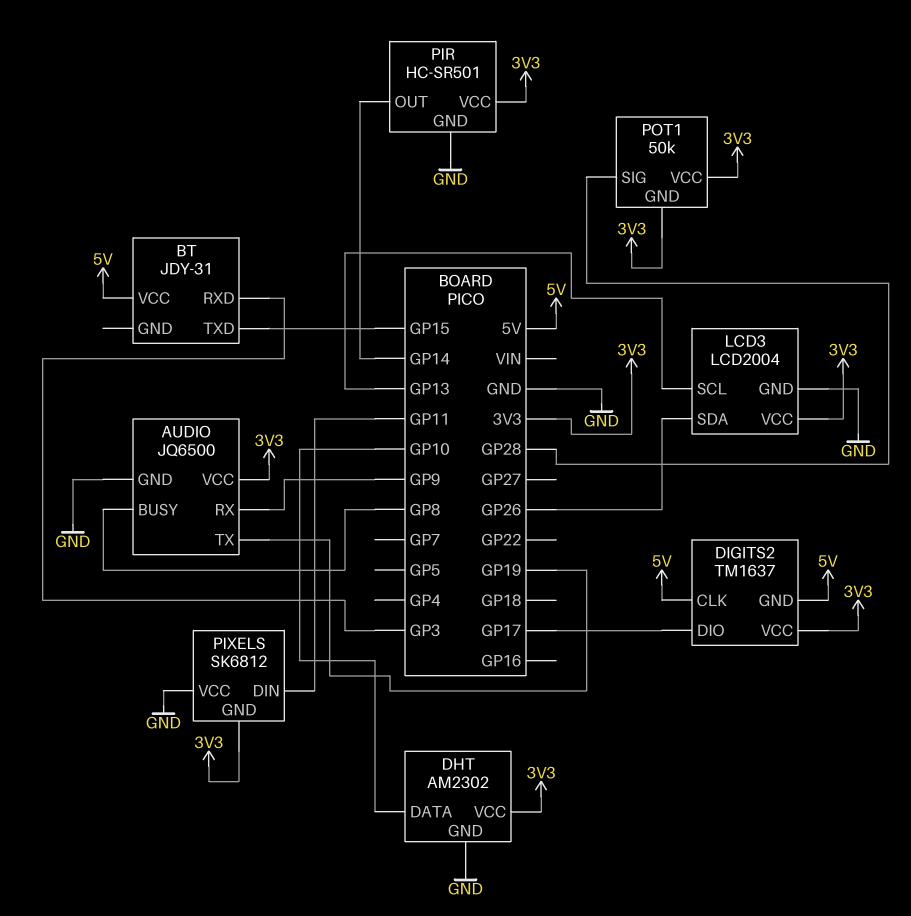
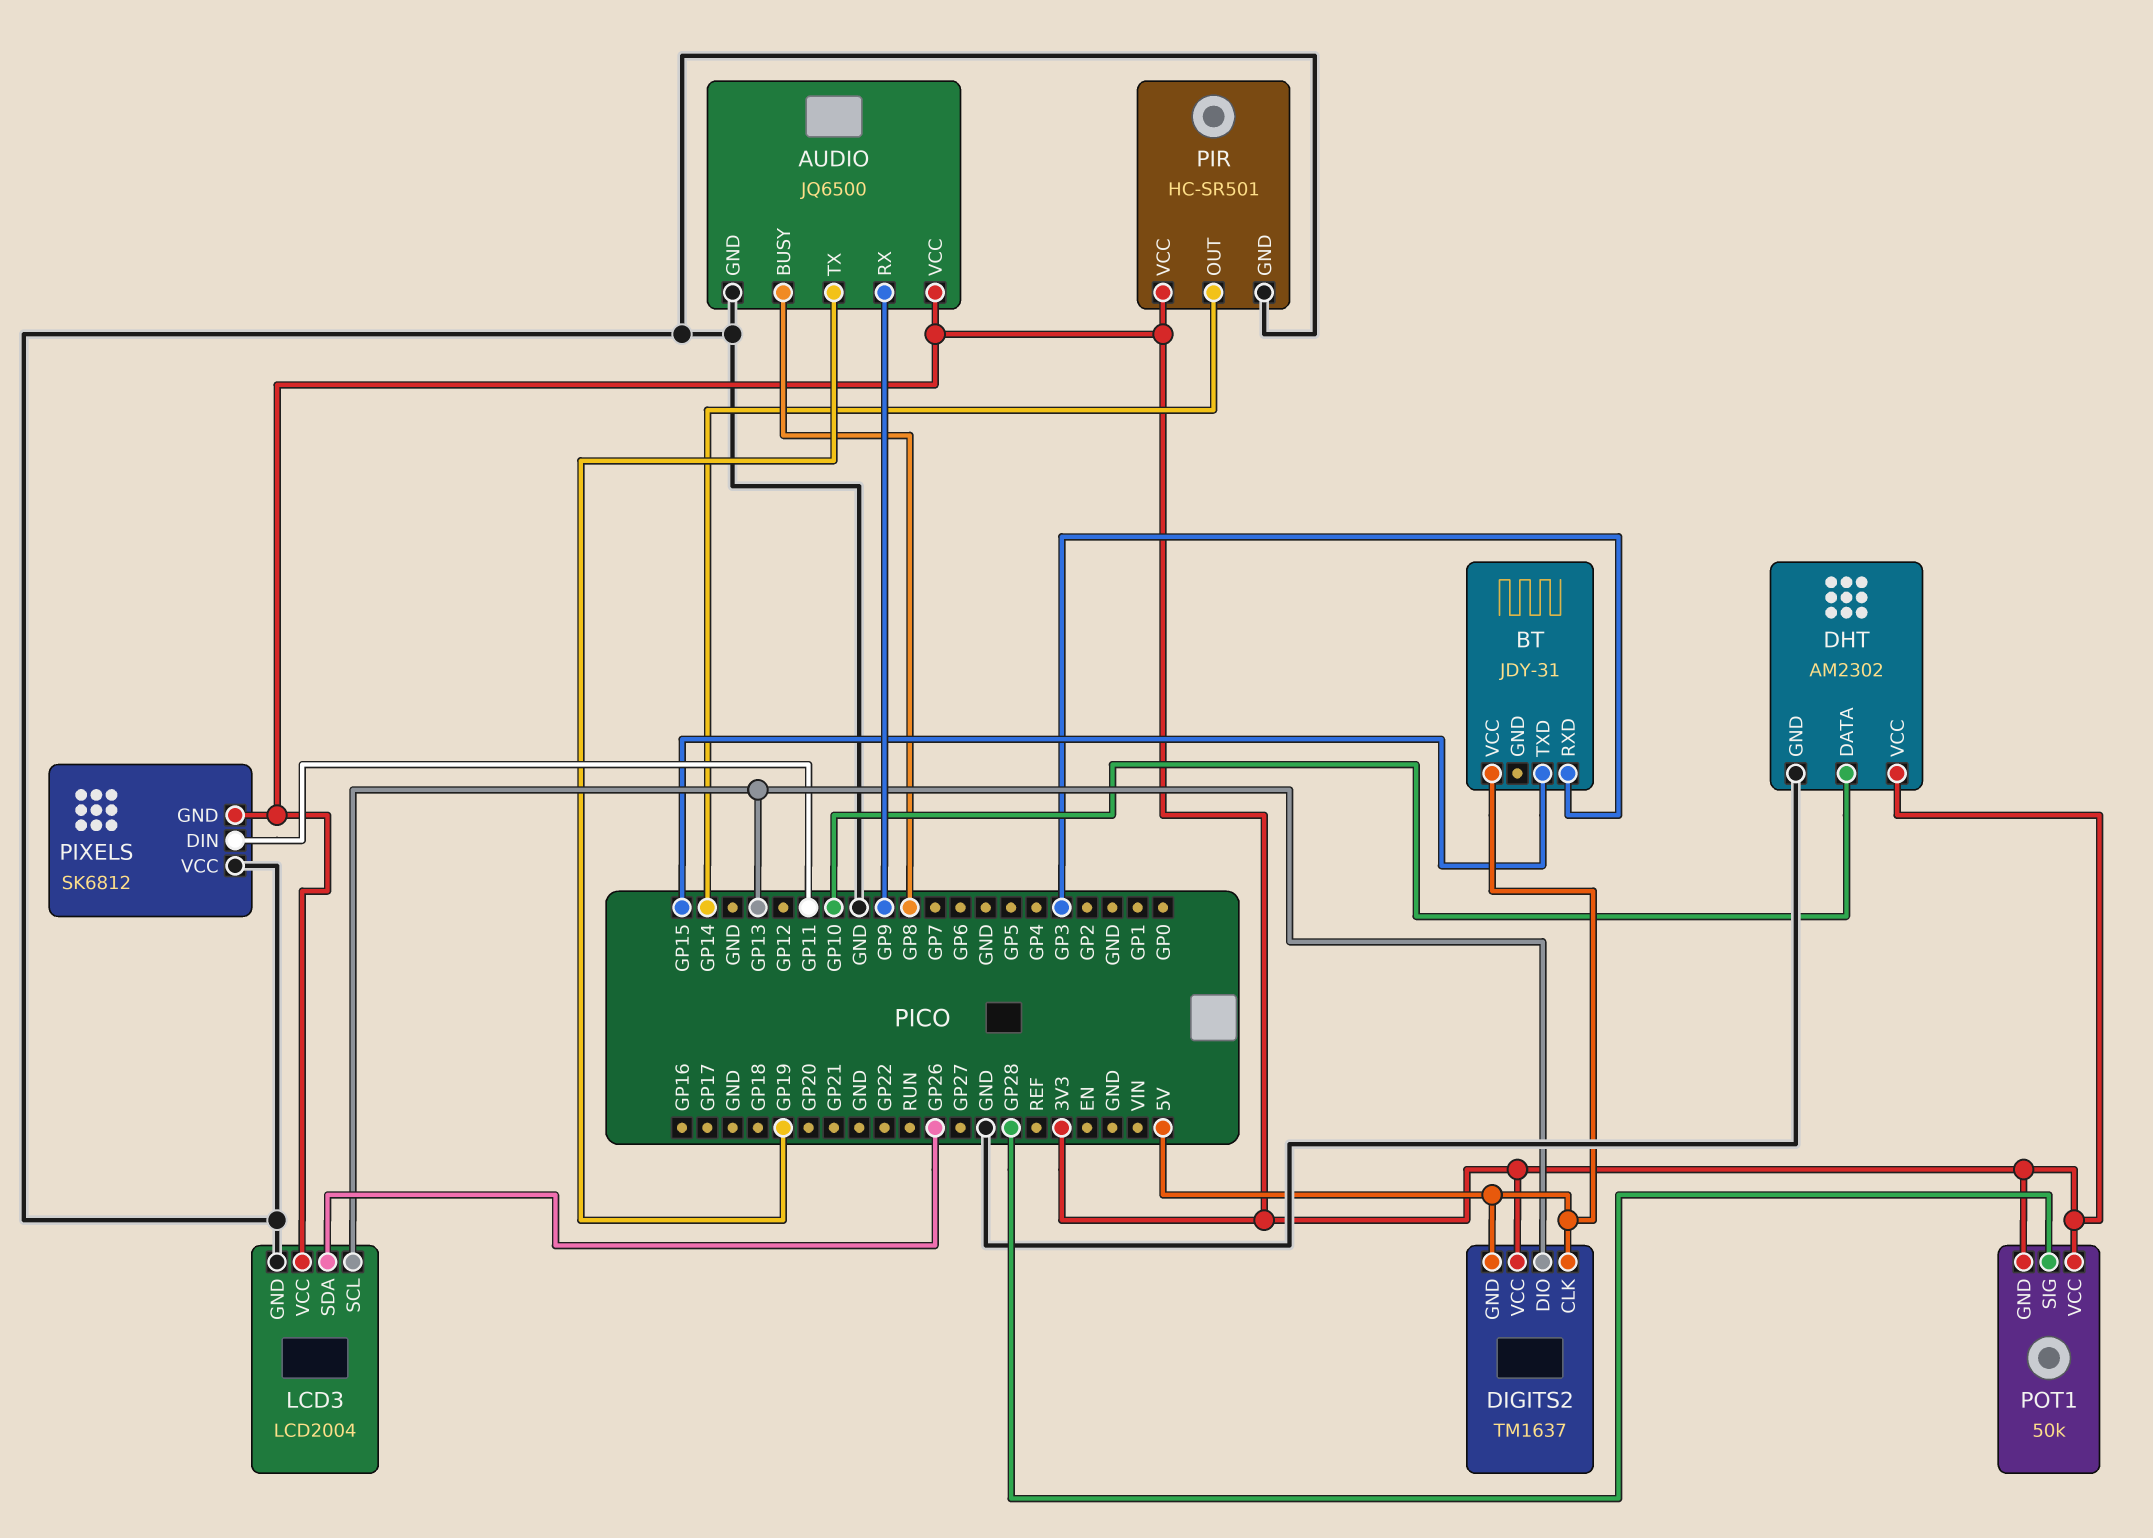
DIGITS2 pin DIO: GP17 -> GP13

